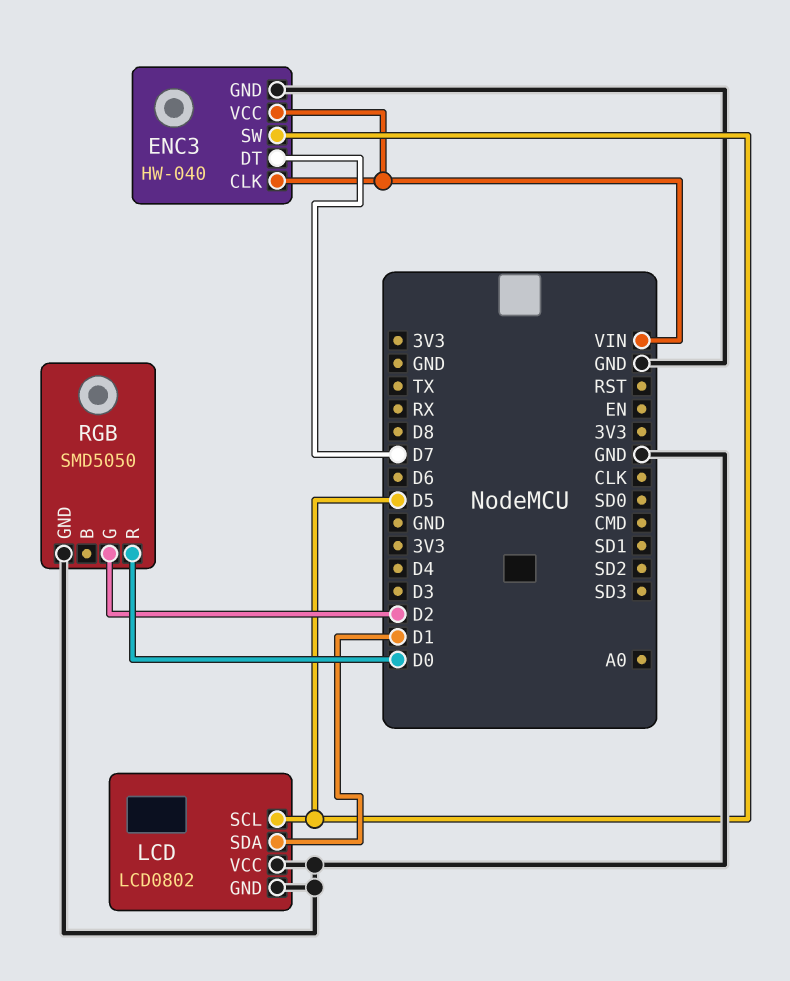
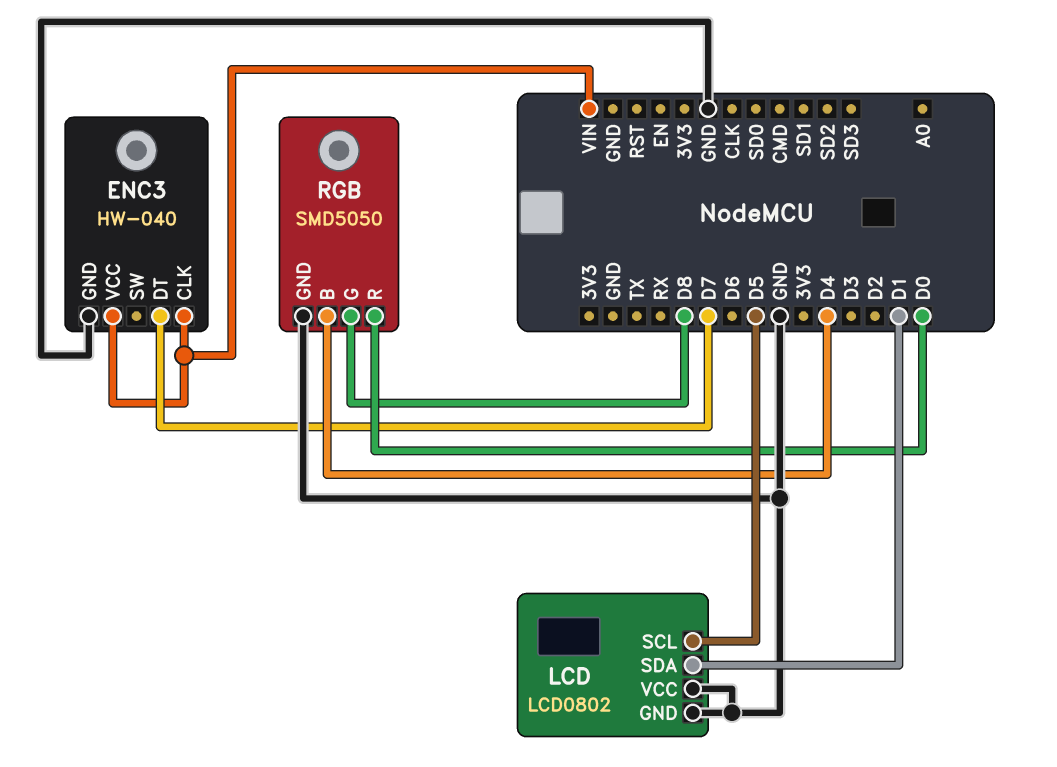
ENC3 pin SW: D5 -> none
RGB pin B: none -> D4
RGB pin G: D2 -> D8

